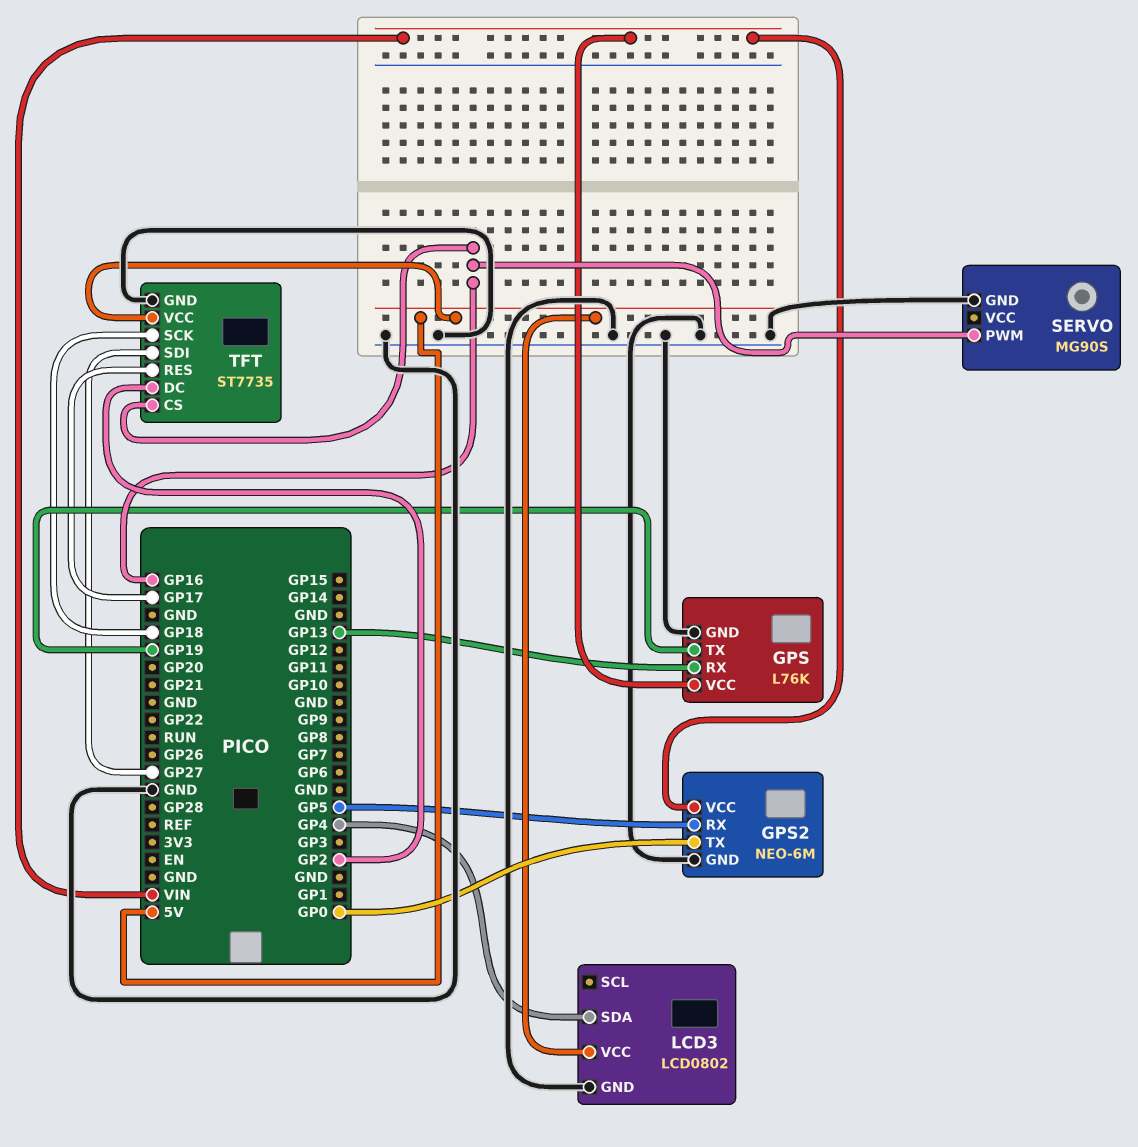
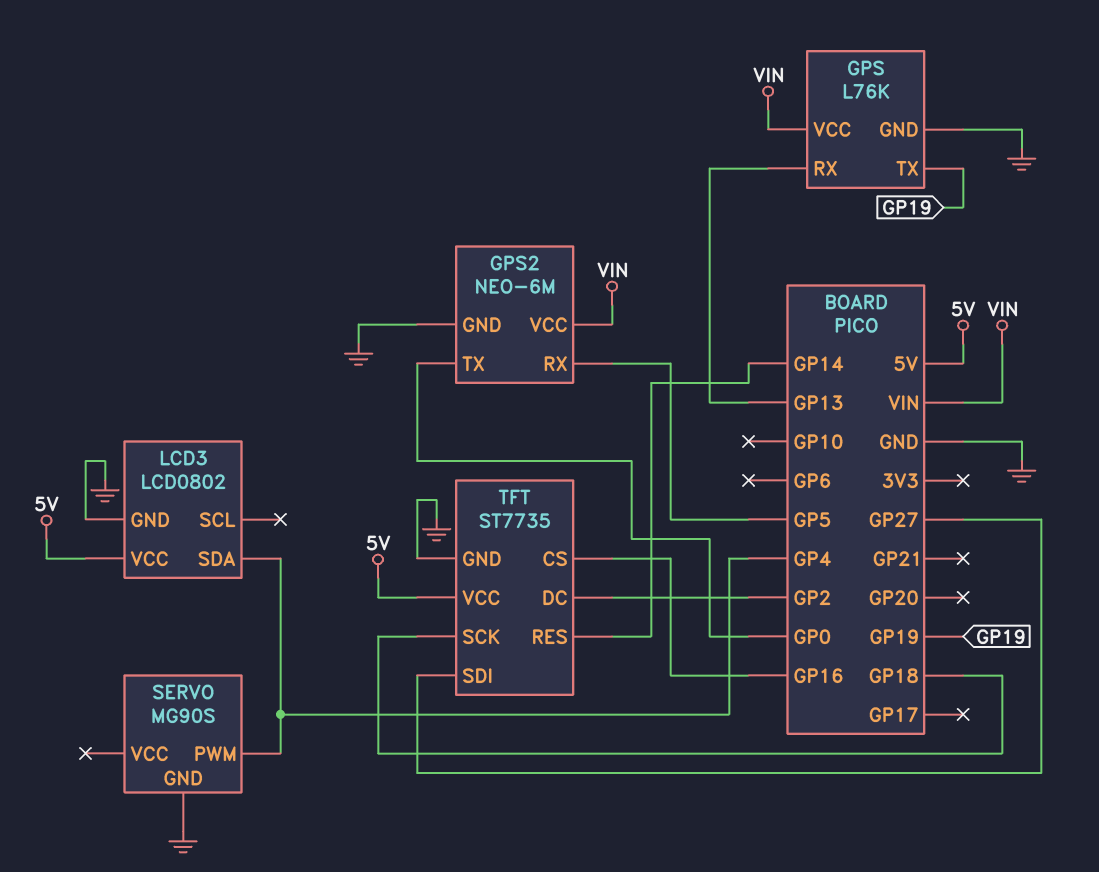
SERVO pin PWM: GP16 -> GP4
TFT pin RES: GP17 -> GP14

